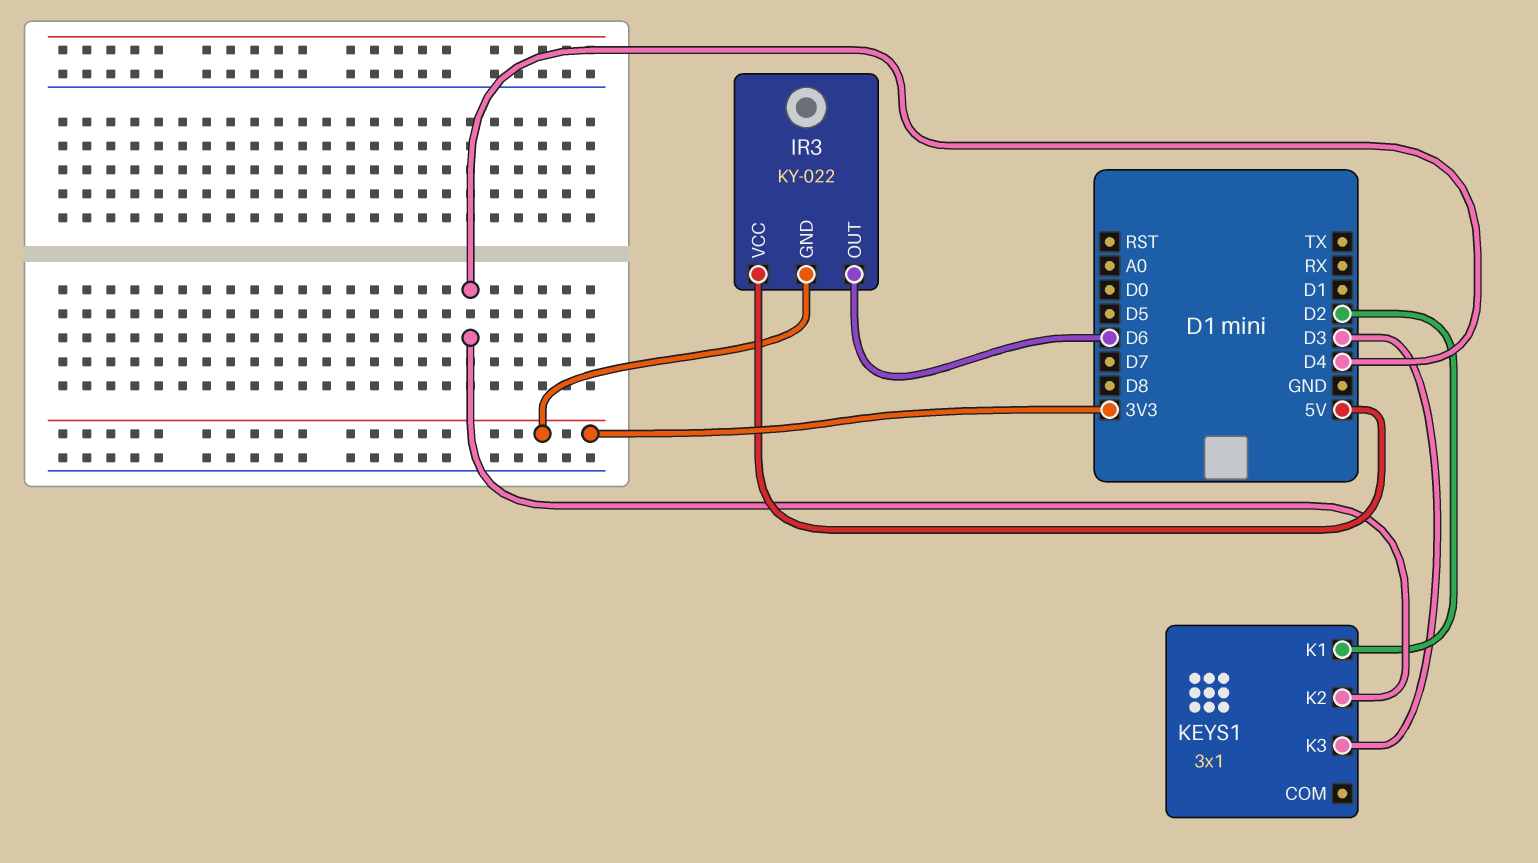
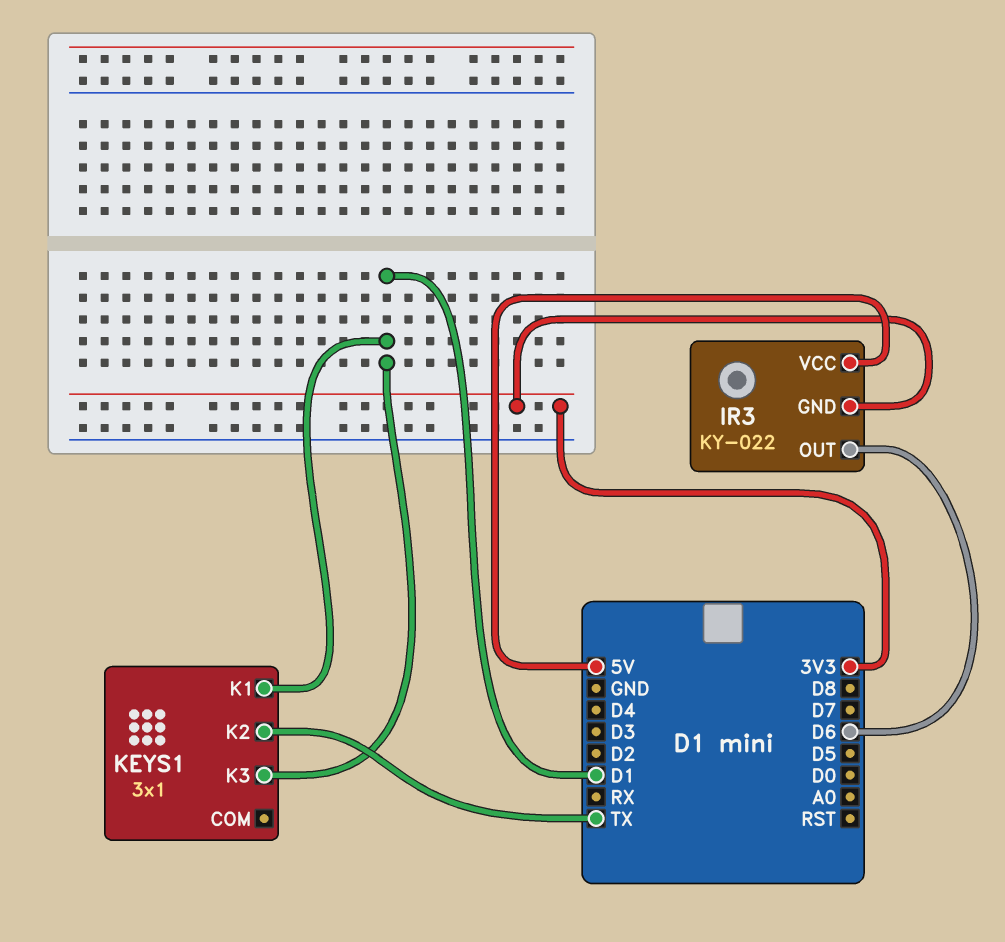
KEYS1 pin K1: D2 -> D1
KEYS1 pin K2: D4 -> TX
KEYS1 pin K3: D3 -> D1

